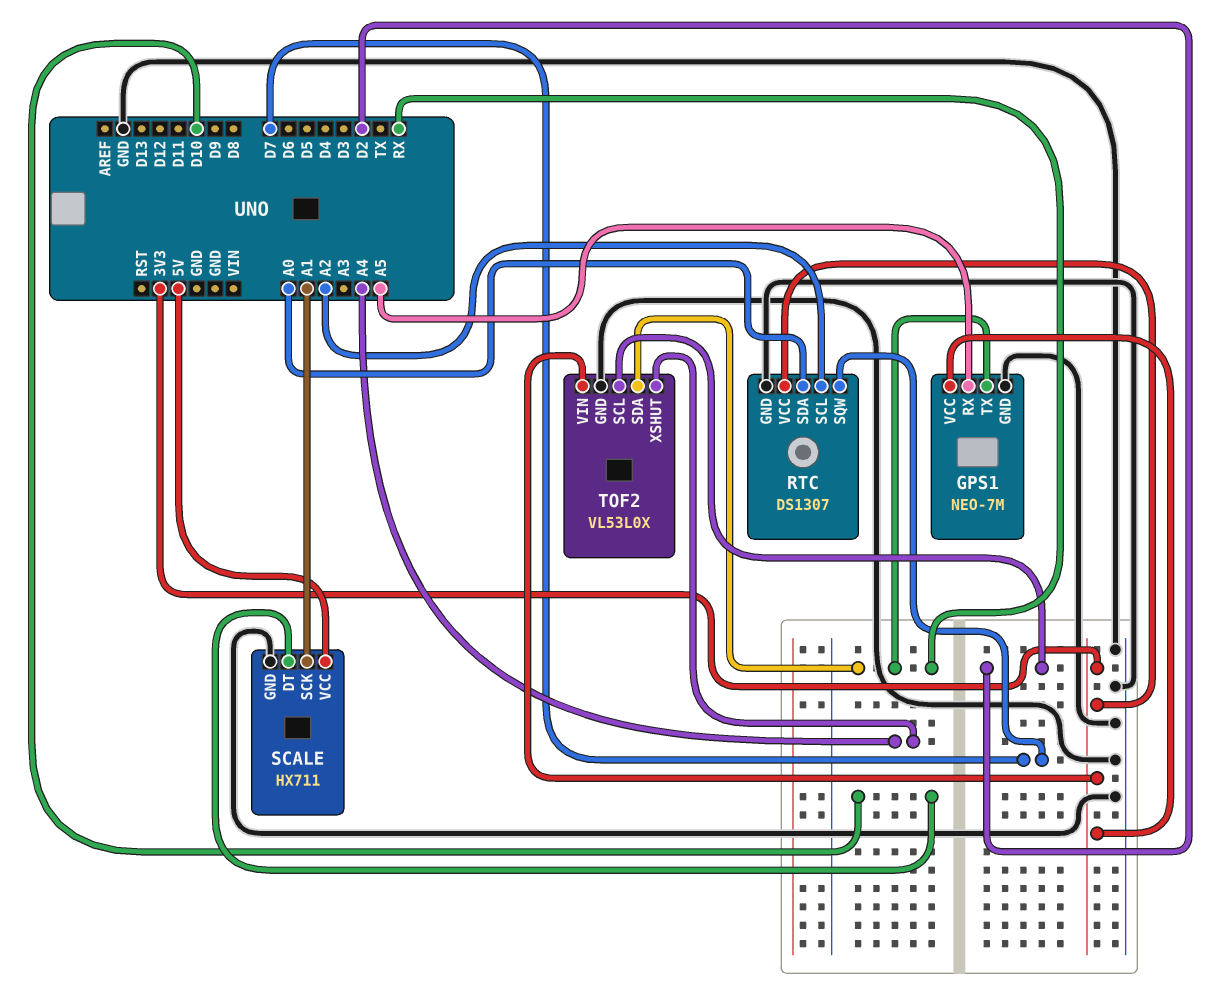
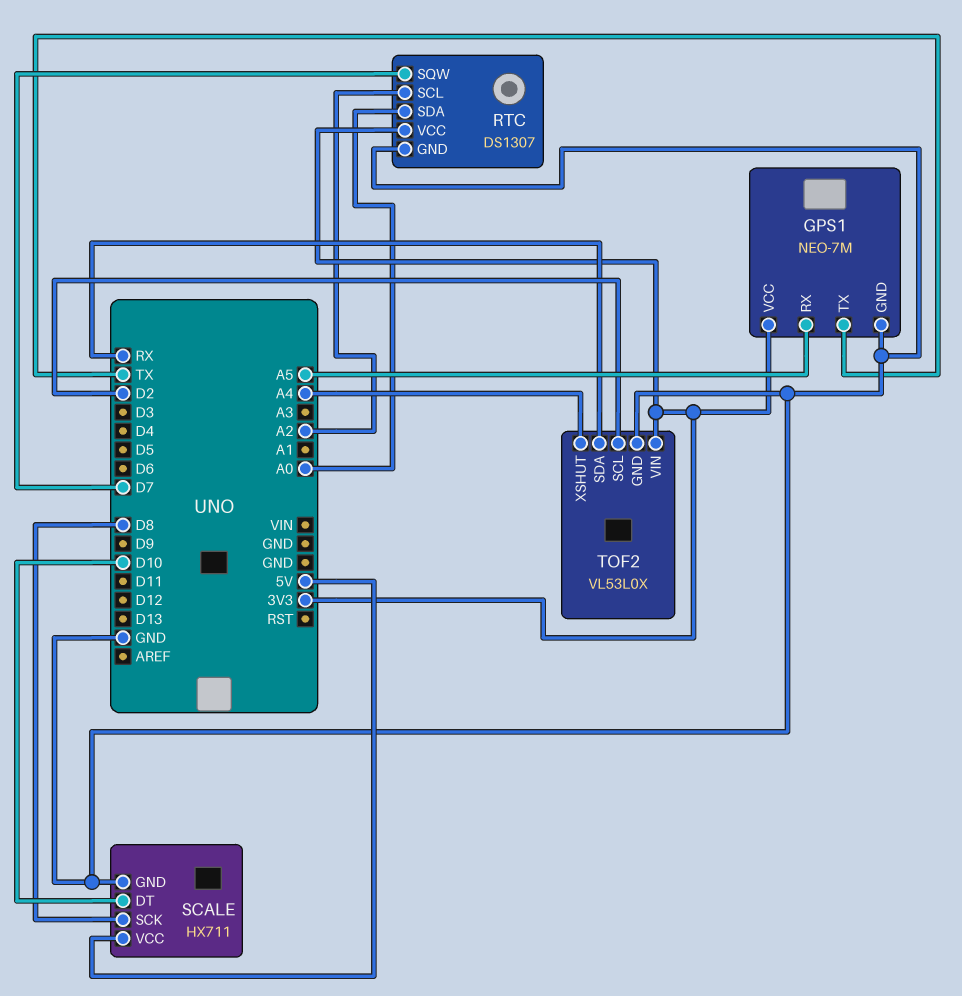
GPS1 pin TX: RX -> TX
SCALE pin SCK: A1 -> D8

